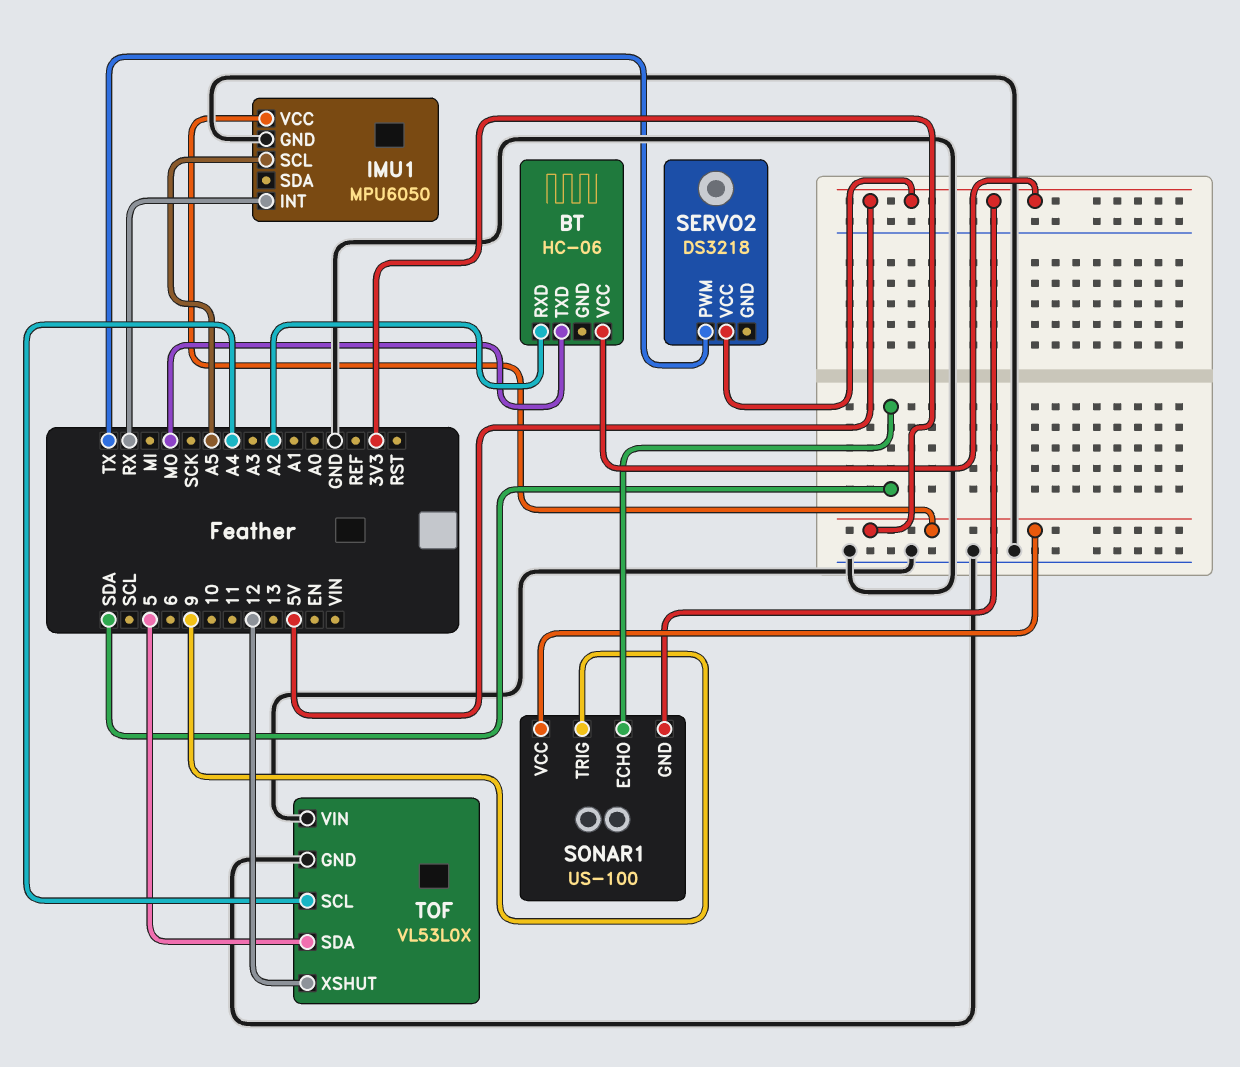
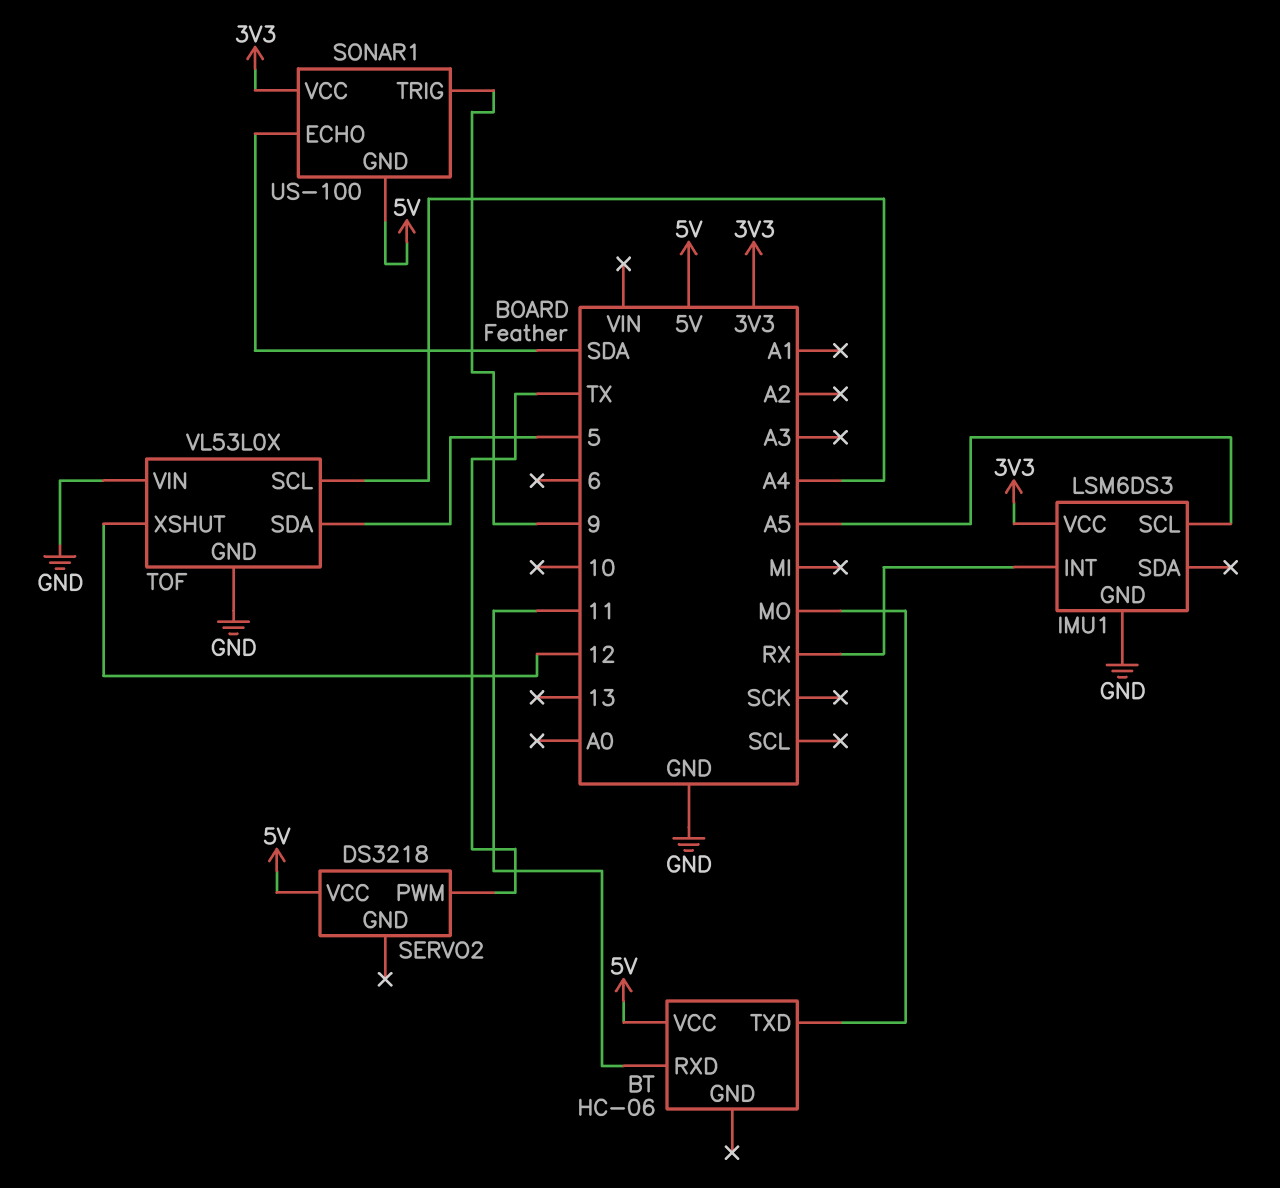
BT pin RXD: A2 -> 11
IMU1: MPU6050 -> LSM6DS3

